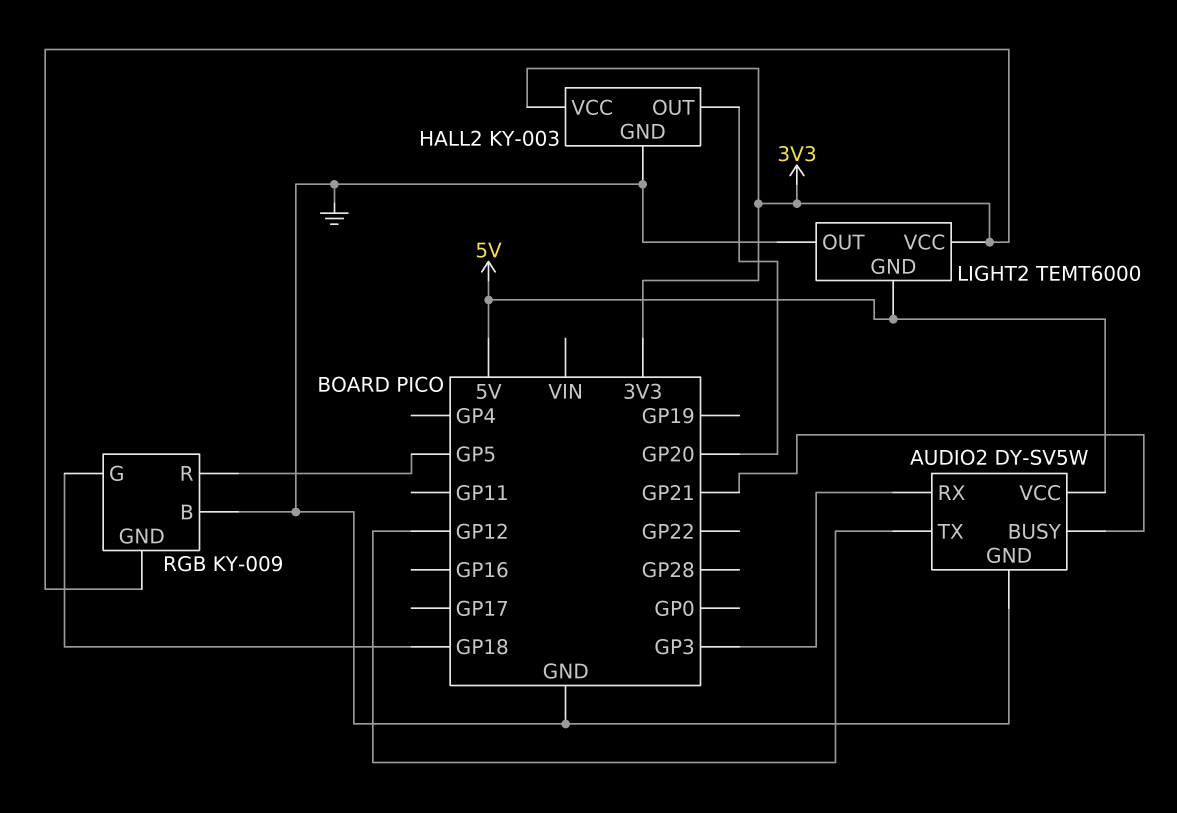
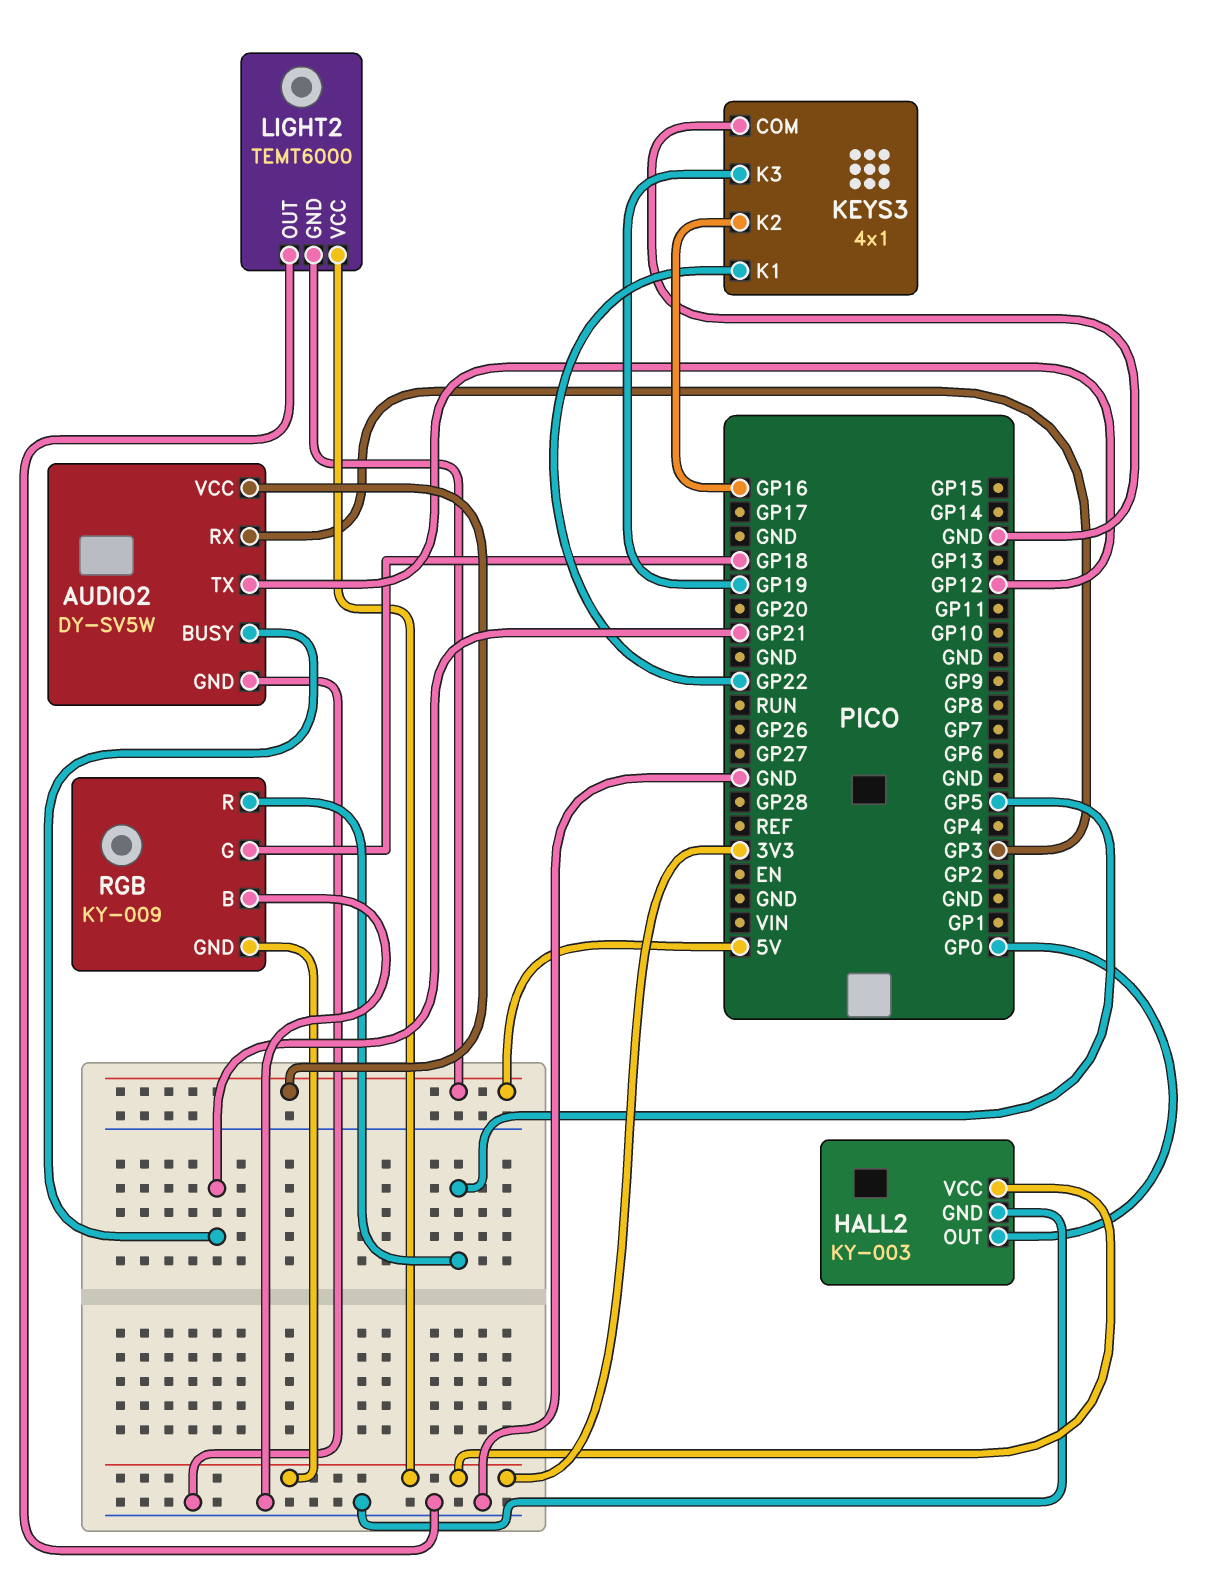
HALL2 pin OUT: GP20 -> GP0
KEYS3: none -> 4x1
KEYS3 pin COM: none -> GND
KEYS3 pin K1: none -> GP22
KEYS3 pin K2: none -> GP16
KEYS3 pin K3: none -> GP19

